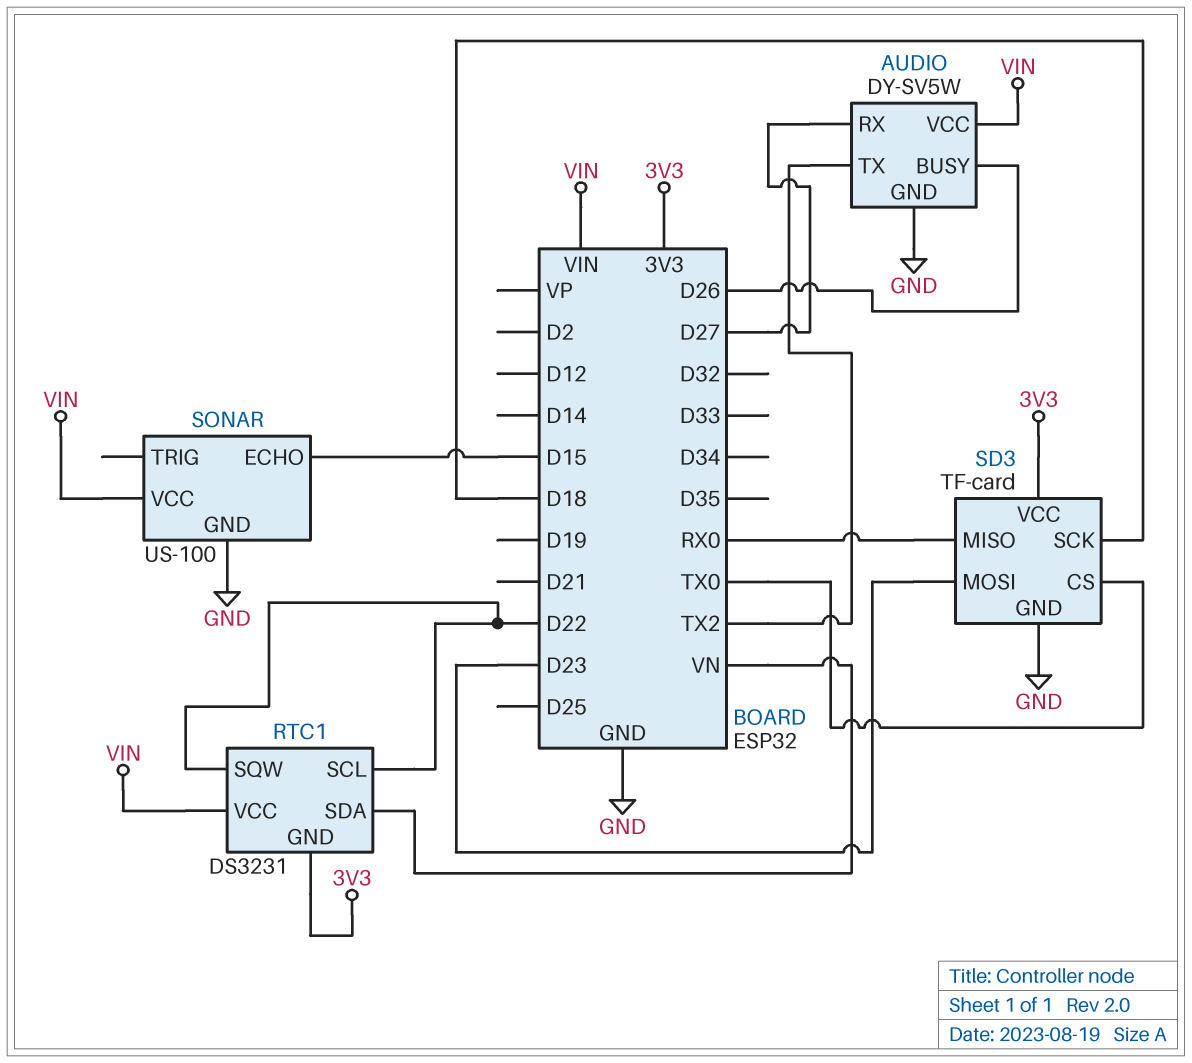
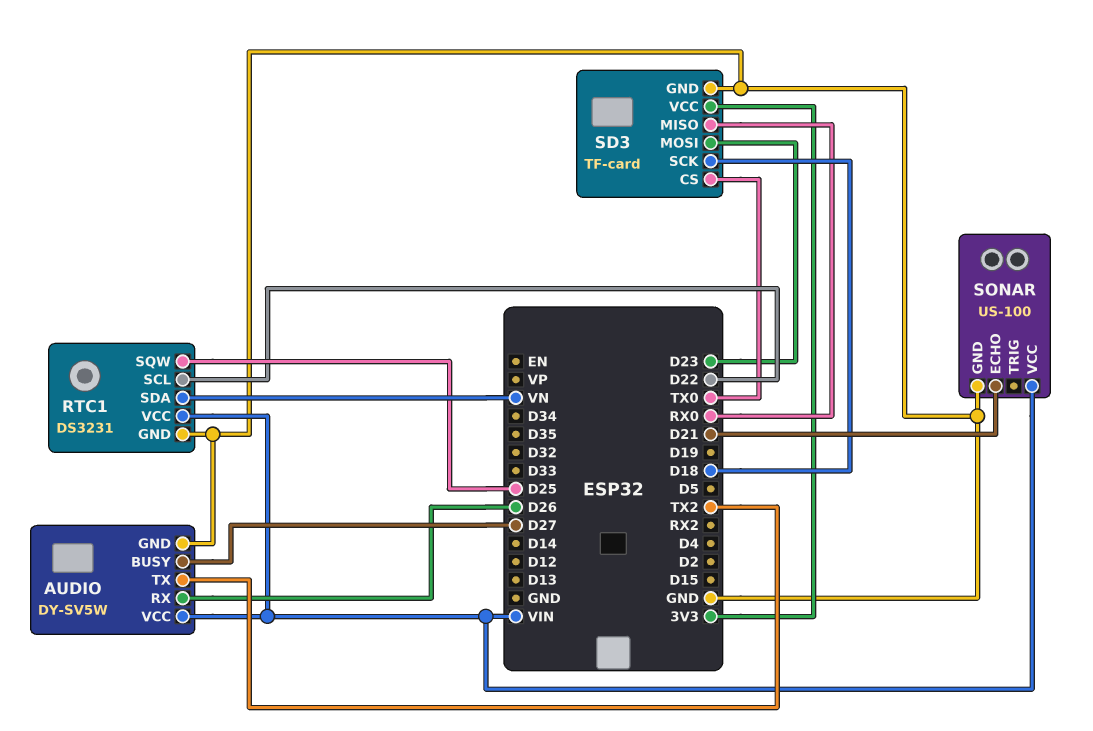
AUDIO pin BUSY: D26 -> D27
AUDIO pin RX: D27 -> D26
RTC1 pin GND: 3V3 -> GND
RTC1 pin SQW: D22 -> D25
SONAR pin ECHO: D15 -> D21

